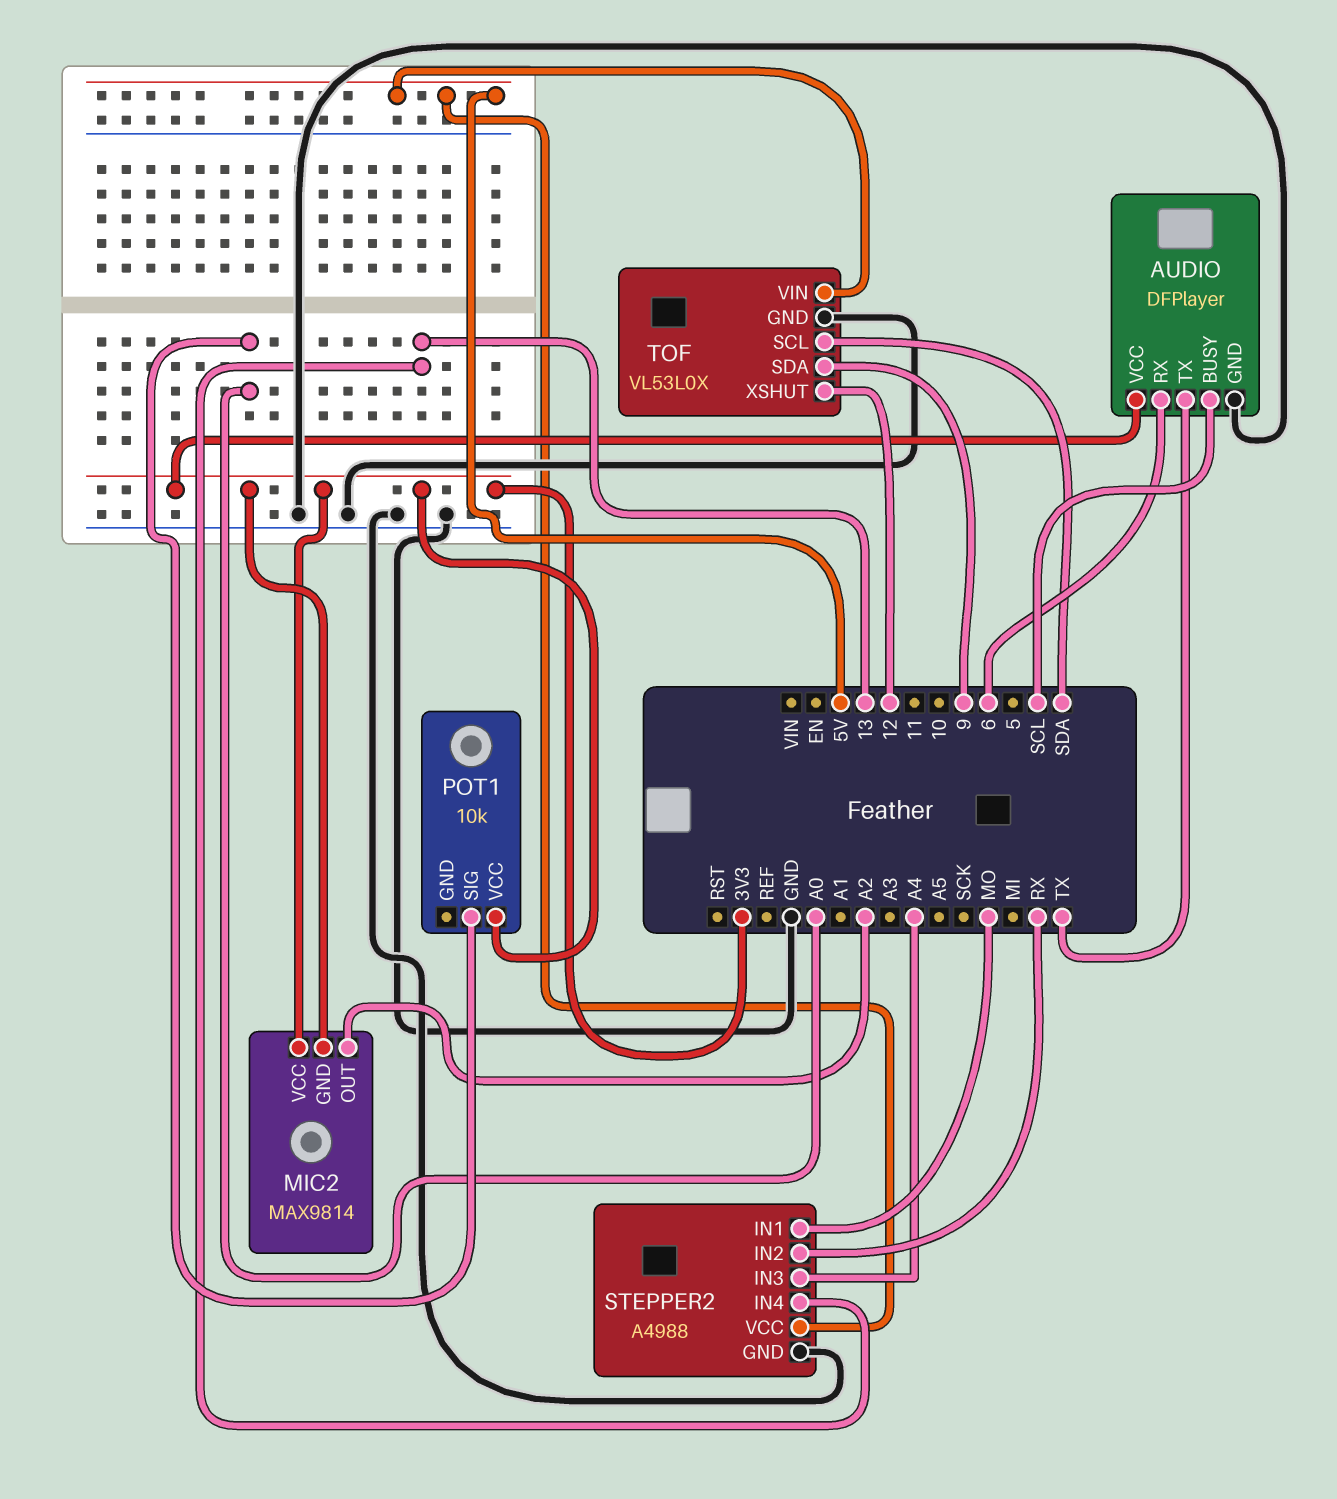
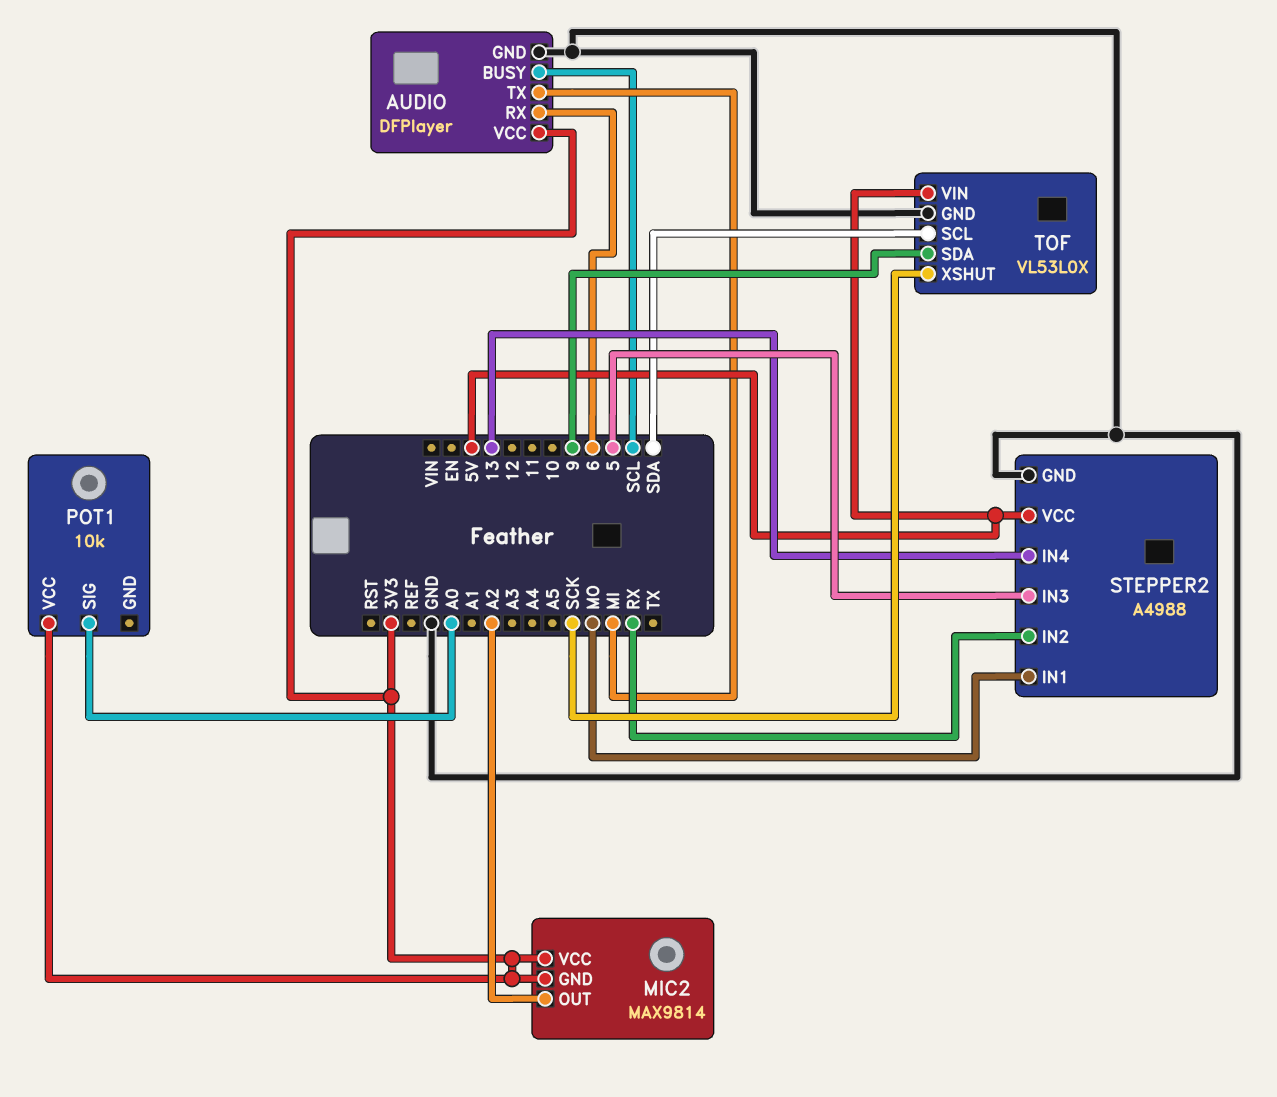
AUDIO pin TX: TX -> MI
STEPPER2 pin IN3: A4 -> 5
TOF pin XSHUT: 12 -> SCK

